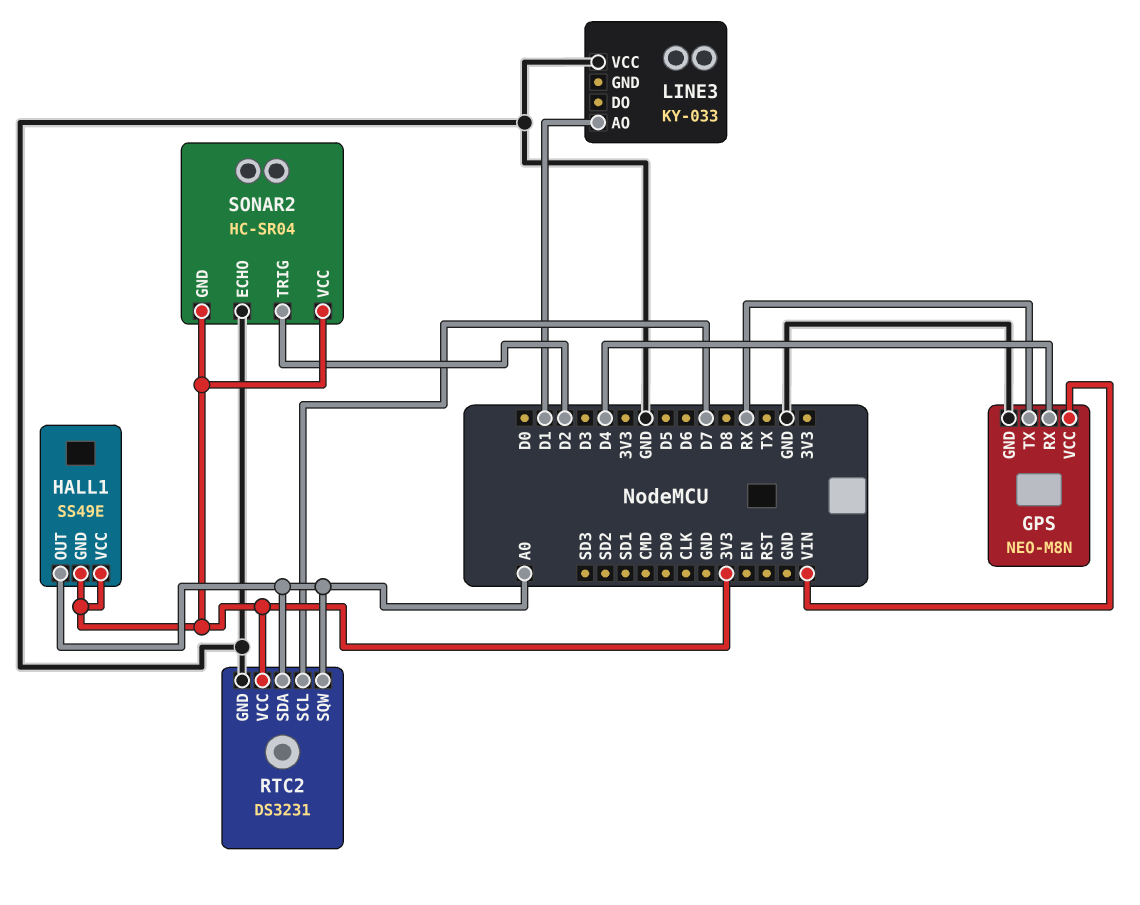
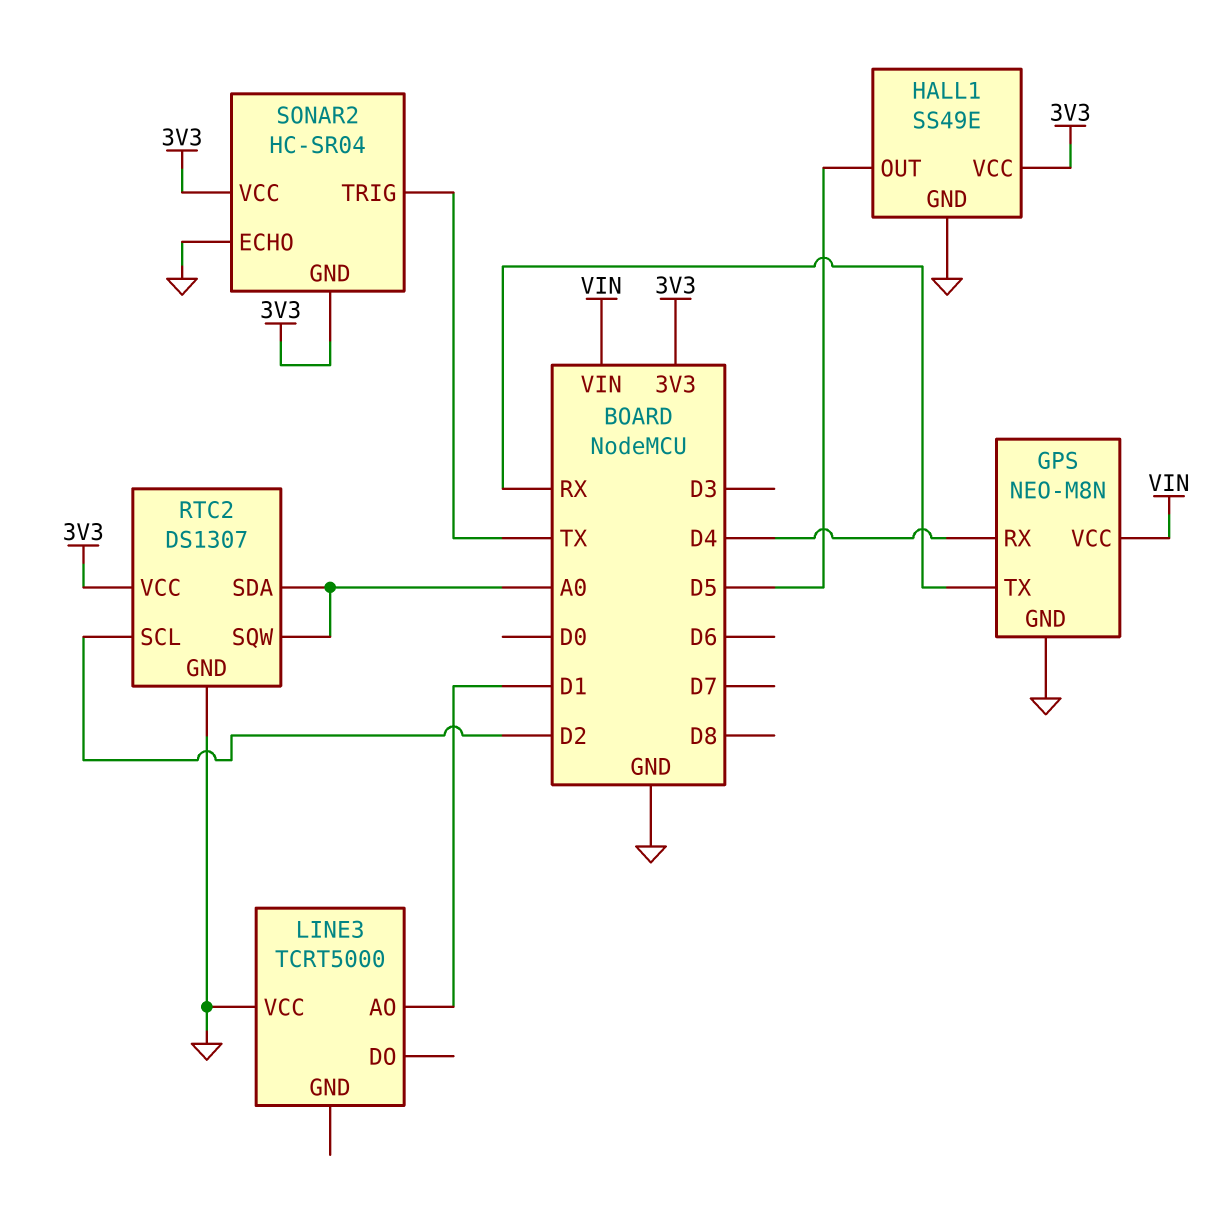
HALL1 pin GND: 3V3 -> GND
HALL1 pin OUT: A0 -> D5
LINE3: KY-033 -> TCRT5000
RTC2: DS3231 -> DS1307
RTC2 pin SCL: D7 -> D2
SONAR2 pin TRIG: D2 -> TX

